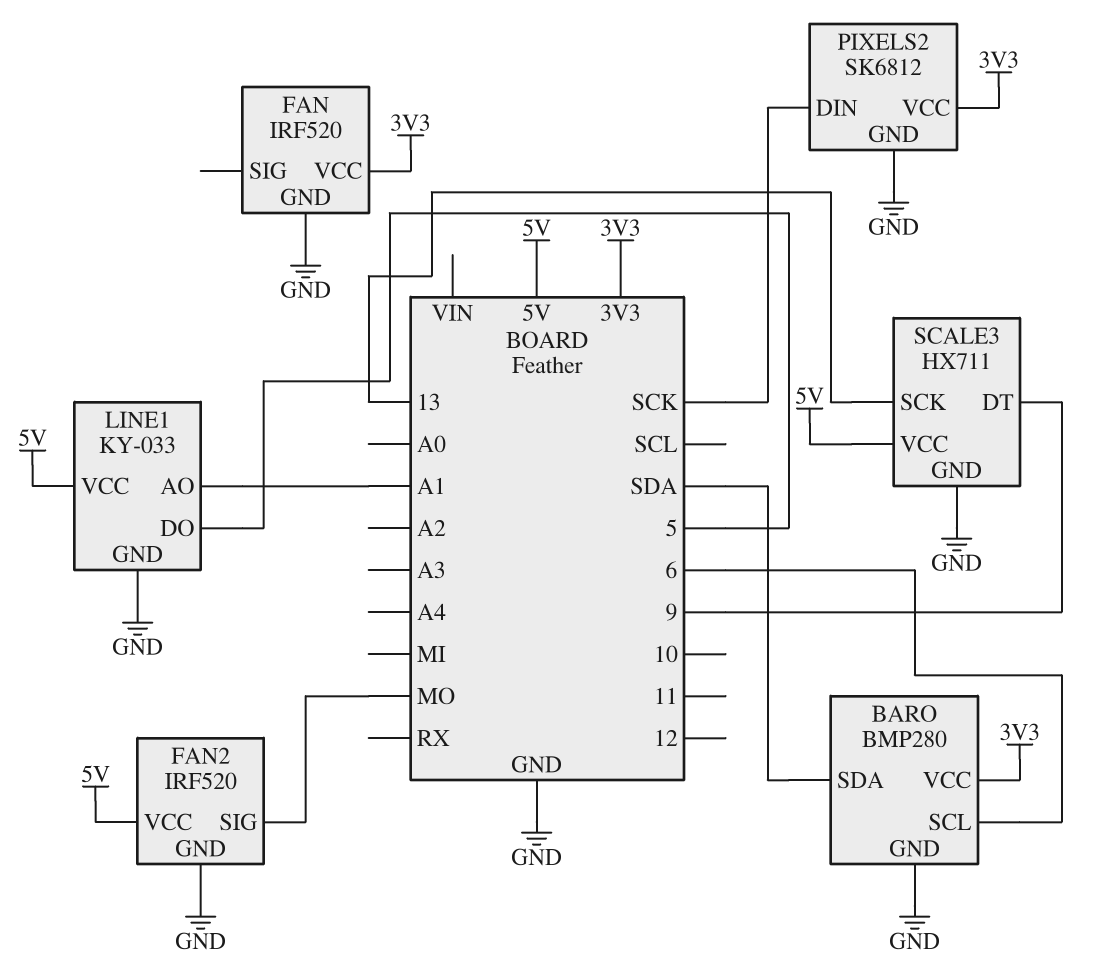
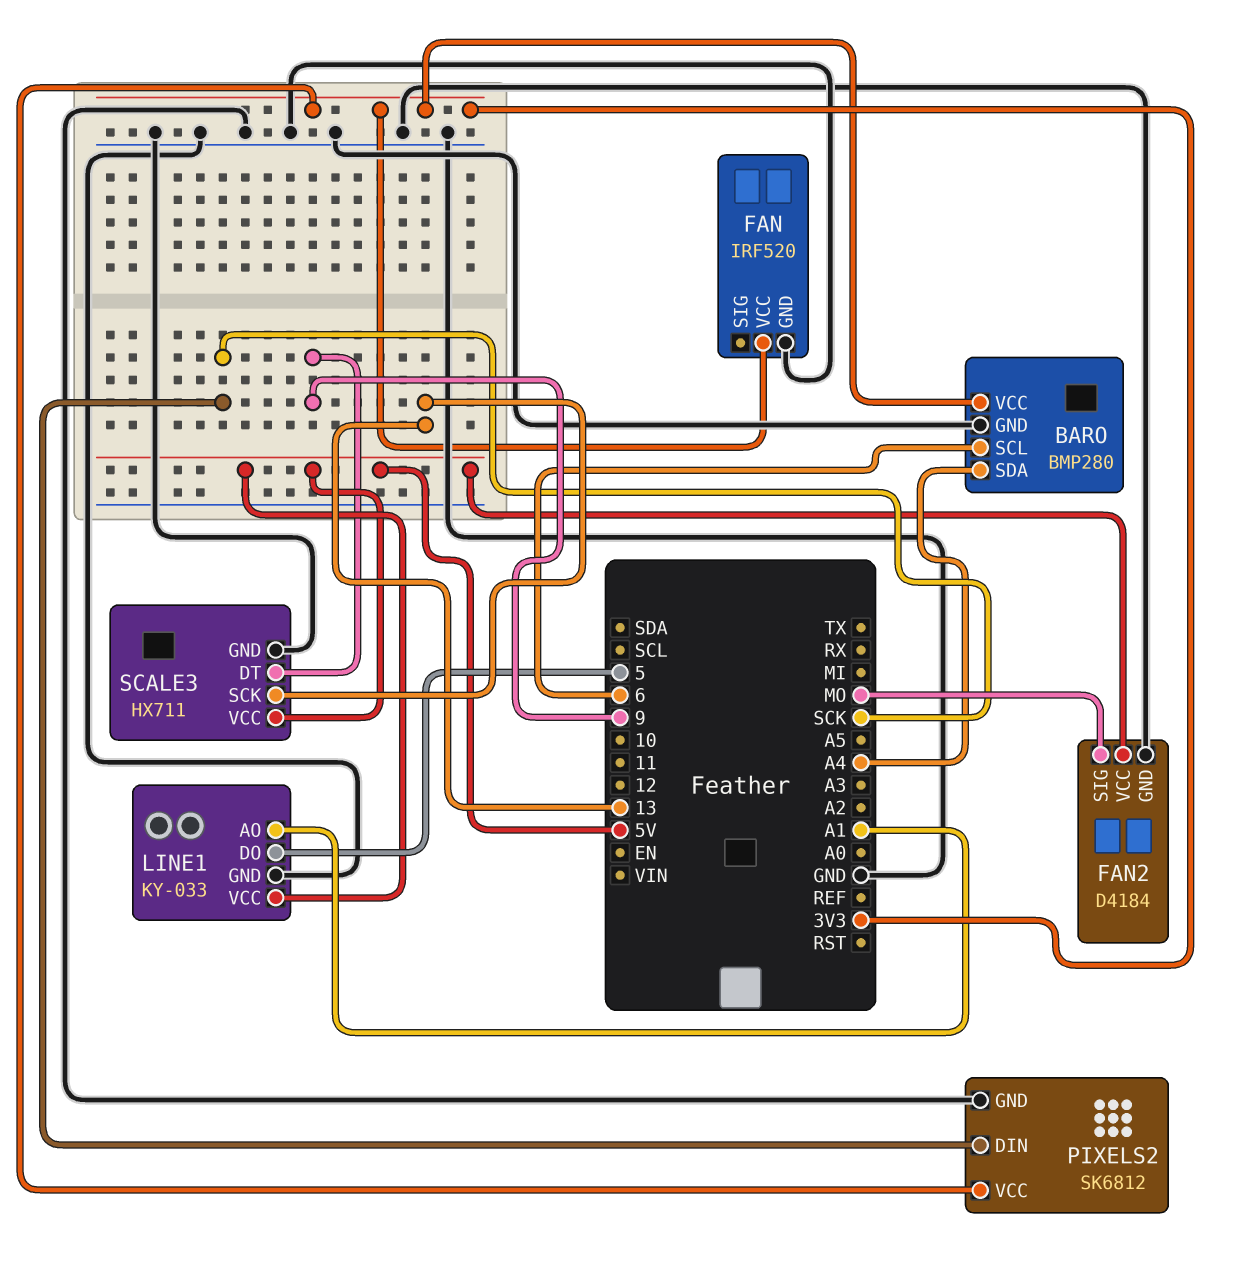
BARO pin SDA: SDA -> A4
FAN2: IRF520 -> D4184

